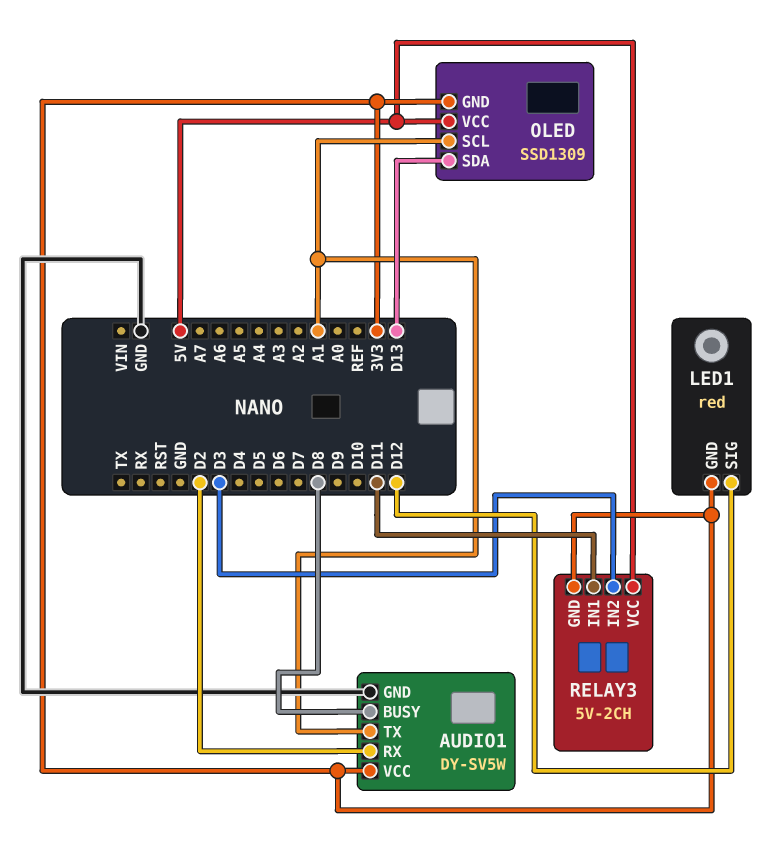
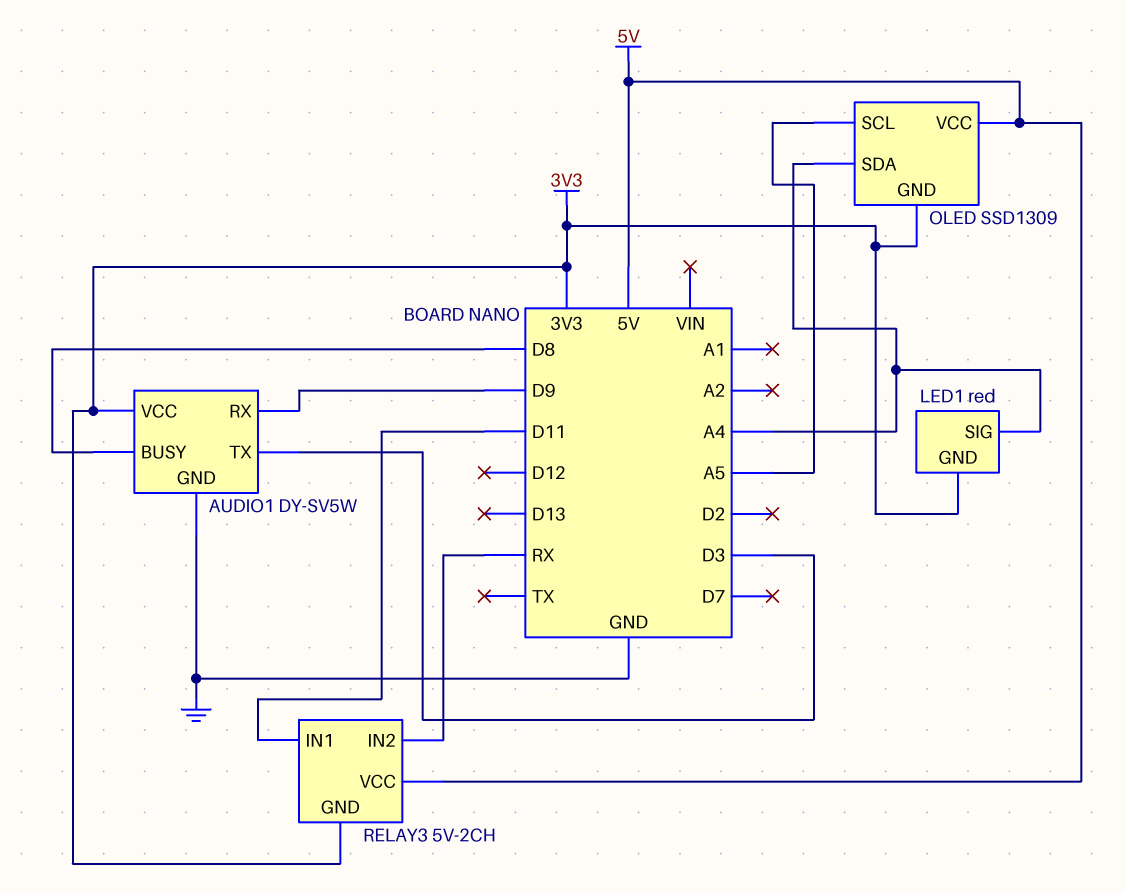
AUDIO1 pin RX: D2 -> D9
AUDIO1 pin TX: A1 -> D3
LED1 pin SIG: D12 -> A4
OLED pin SCL: A1 -> A5
OLED pin SDA: D13 -> A4
RELAY3 pin IN2: D3 -> RX

